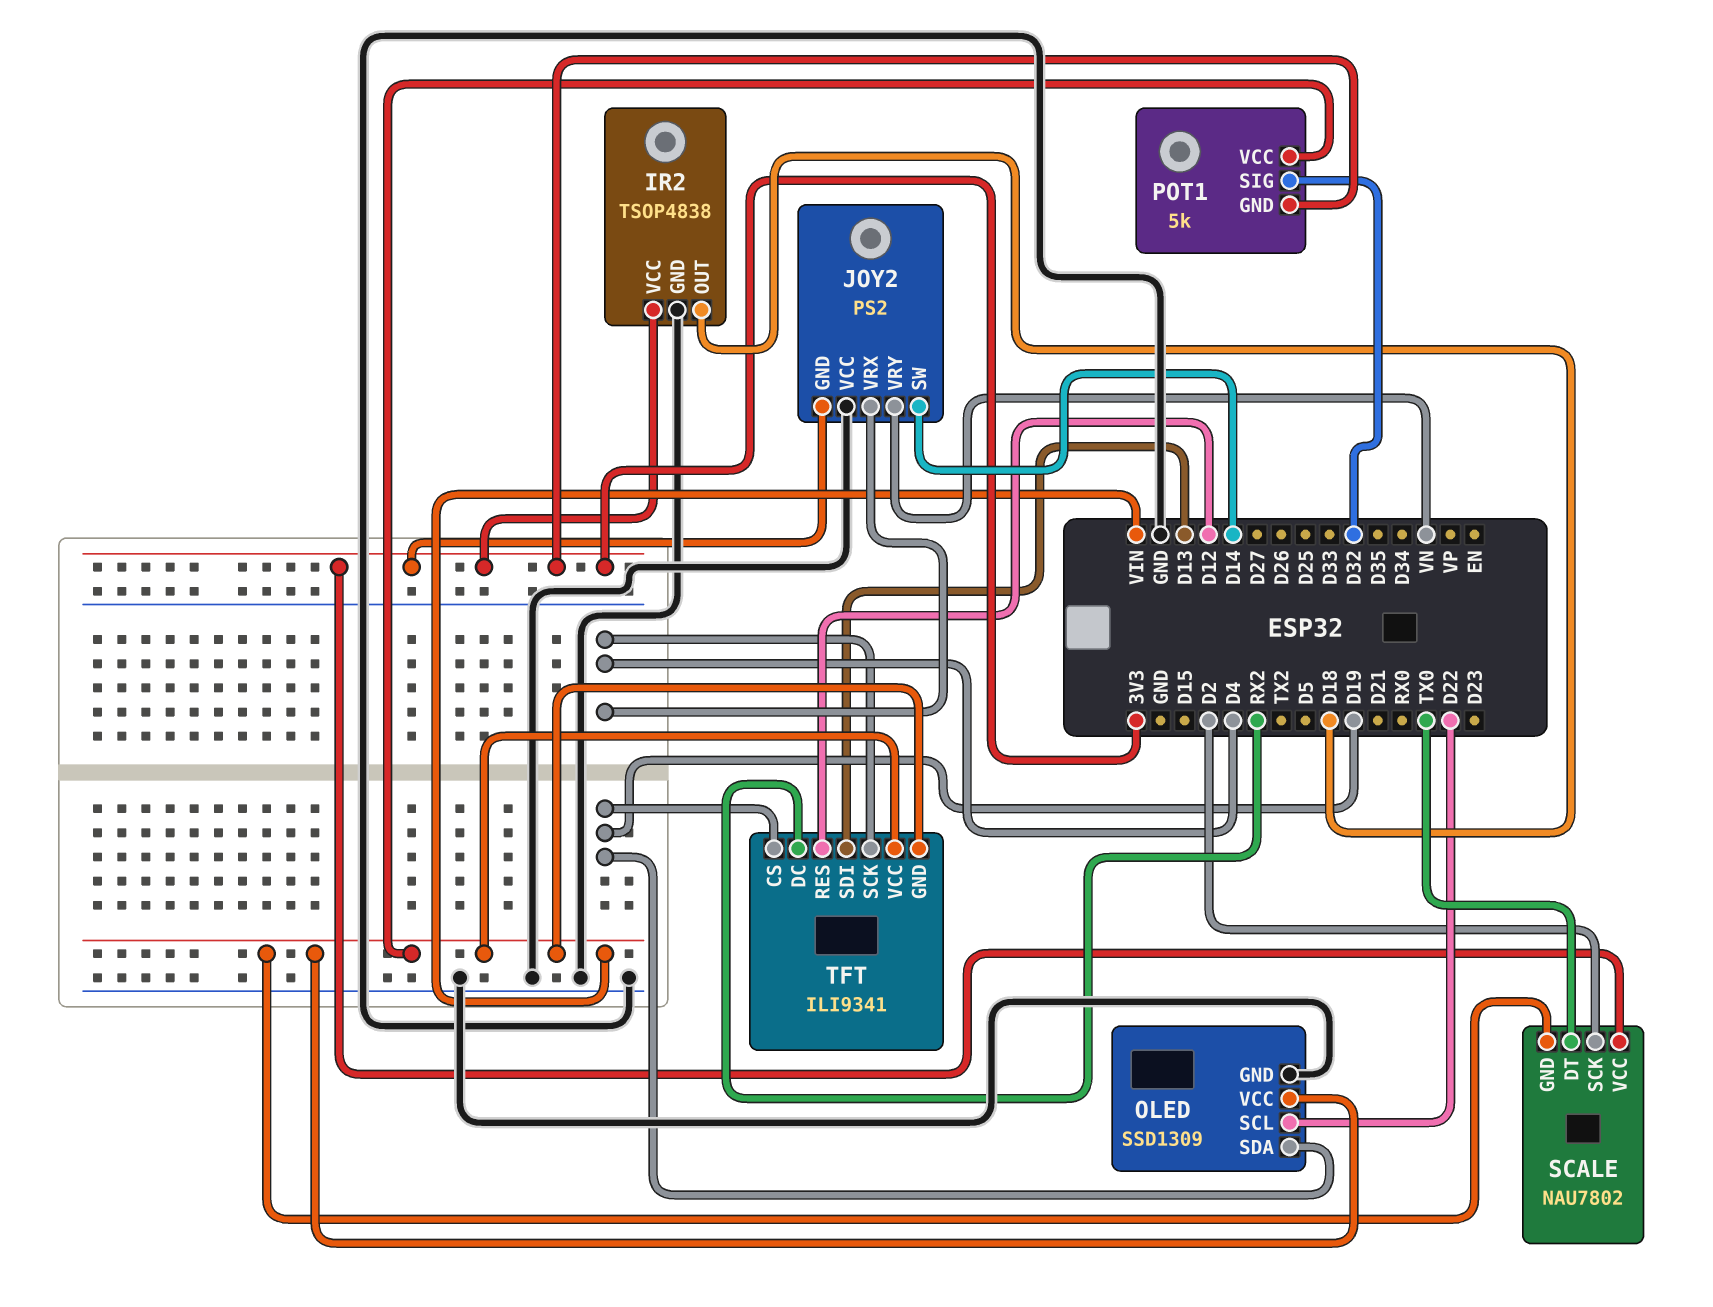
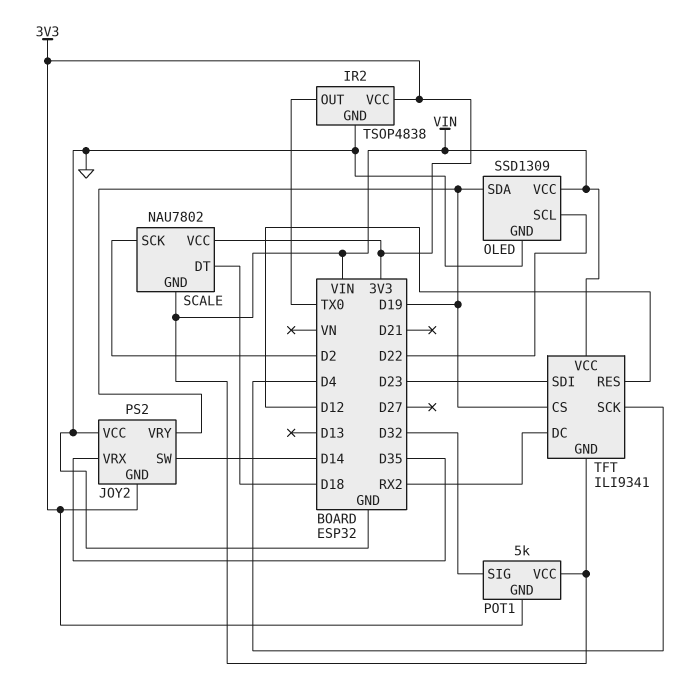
IR2 pin OUT: D18 -> TX0
JOY2 pin VRX: D4 -> D35
JOY2 pin VRY: VN -> D19
SCALE pin DT: TX0 -> D18
TFT pin SDI: D13 -> D23

